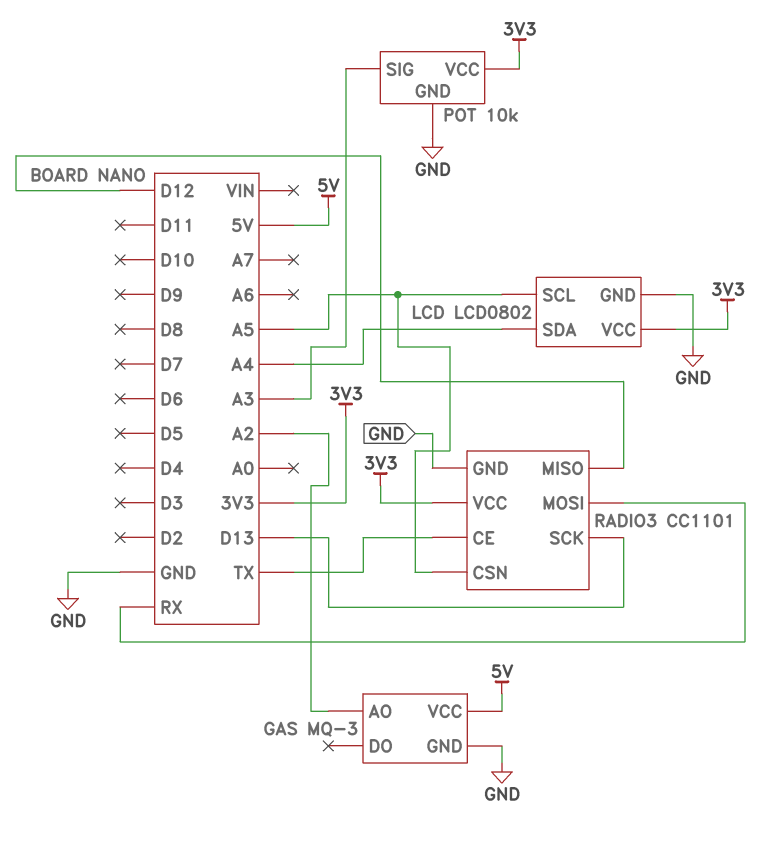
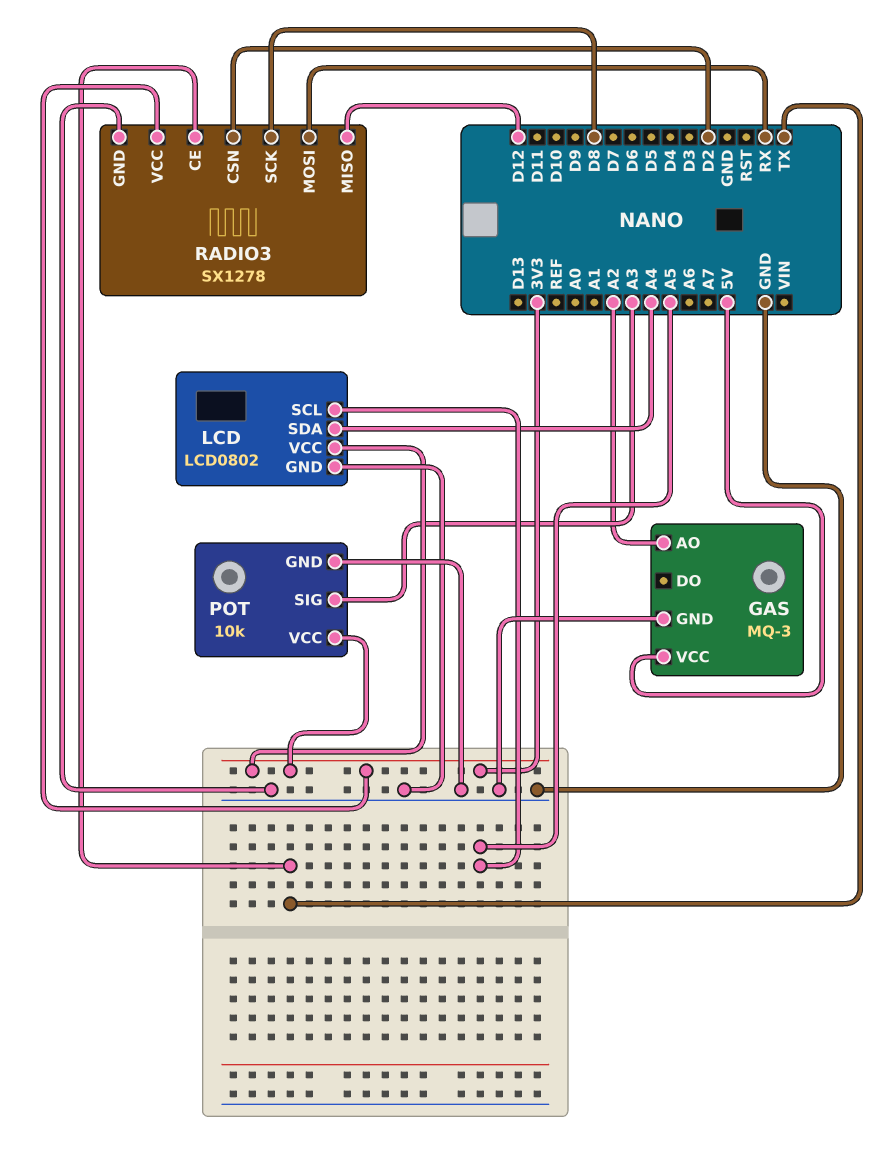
RADIO3: CC1101 -> SX1278
RADIO3 pin CSN: A5 -> D2
RADIO3 pin SCK: D13 -> D8

